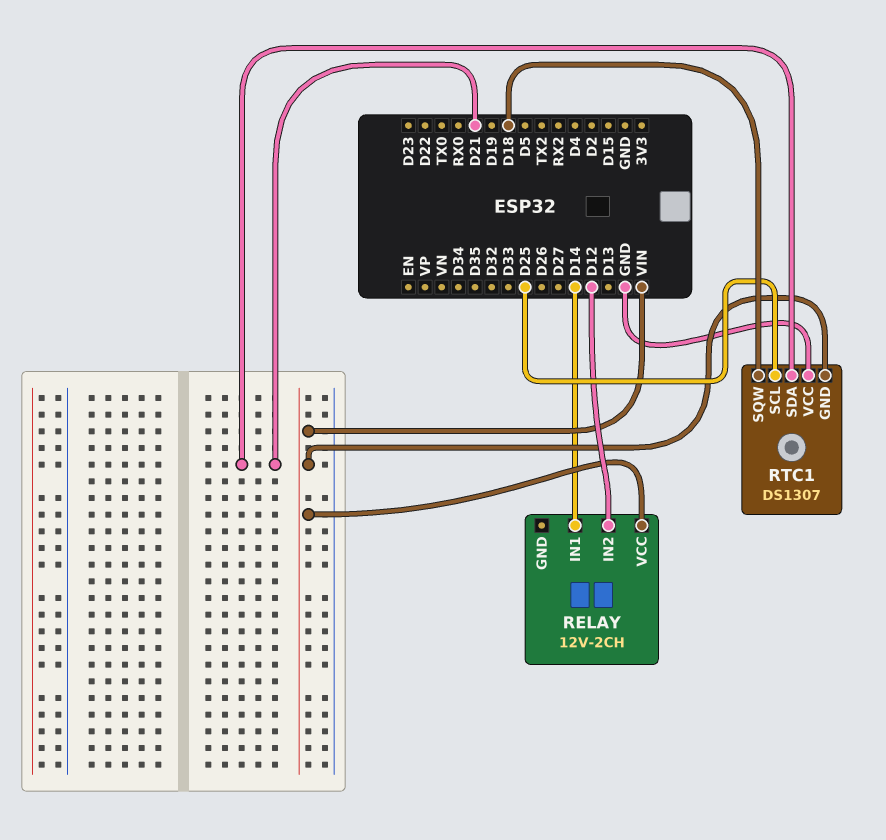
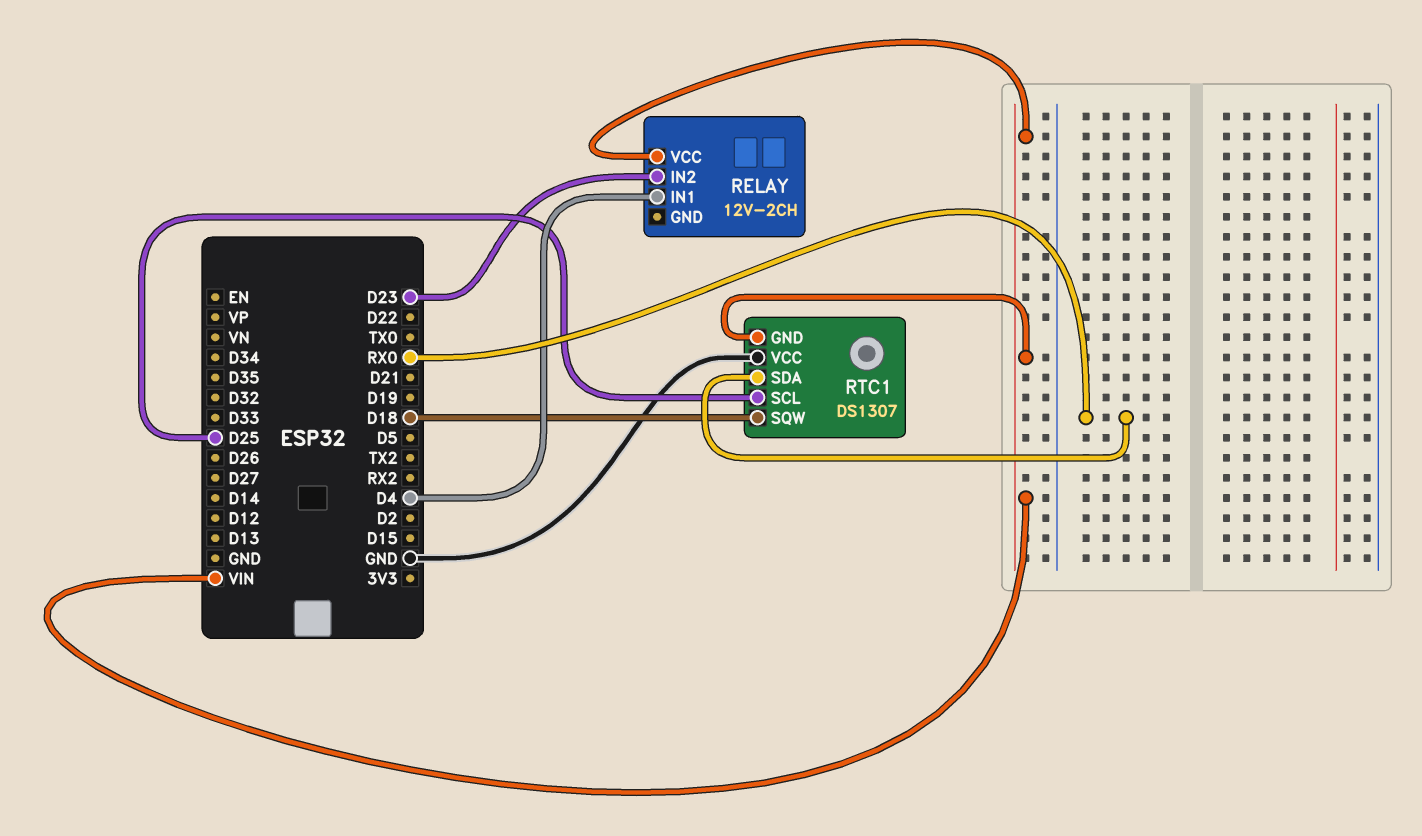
RELAY pin IN1: D14 -> D4
RELAY pin IN2: D12 -> D23
RTC1 pin SDA: D21 -> RX0

